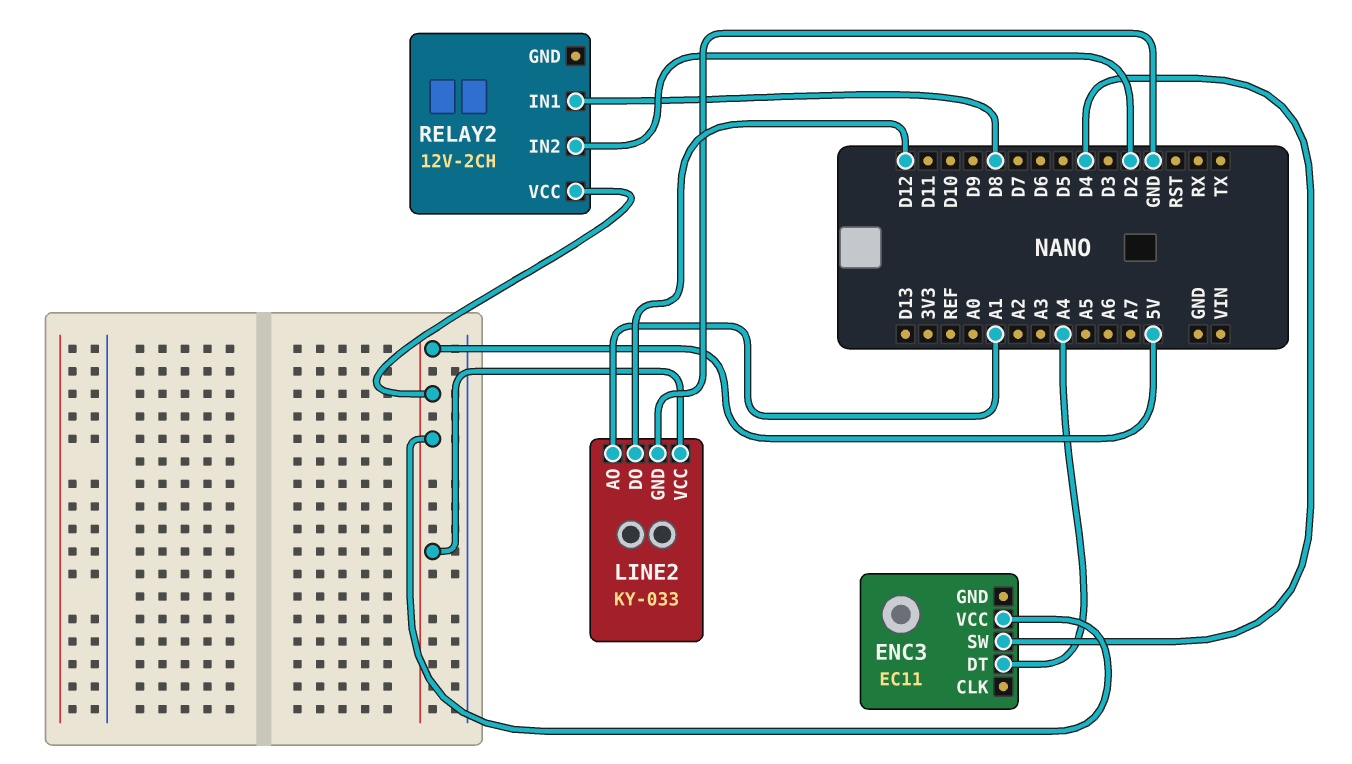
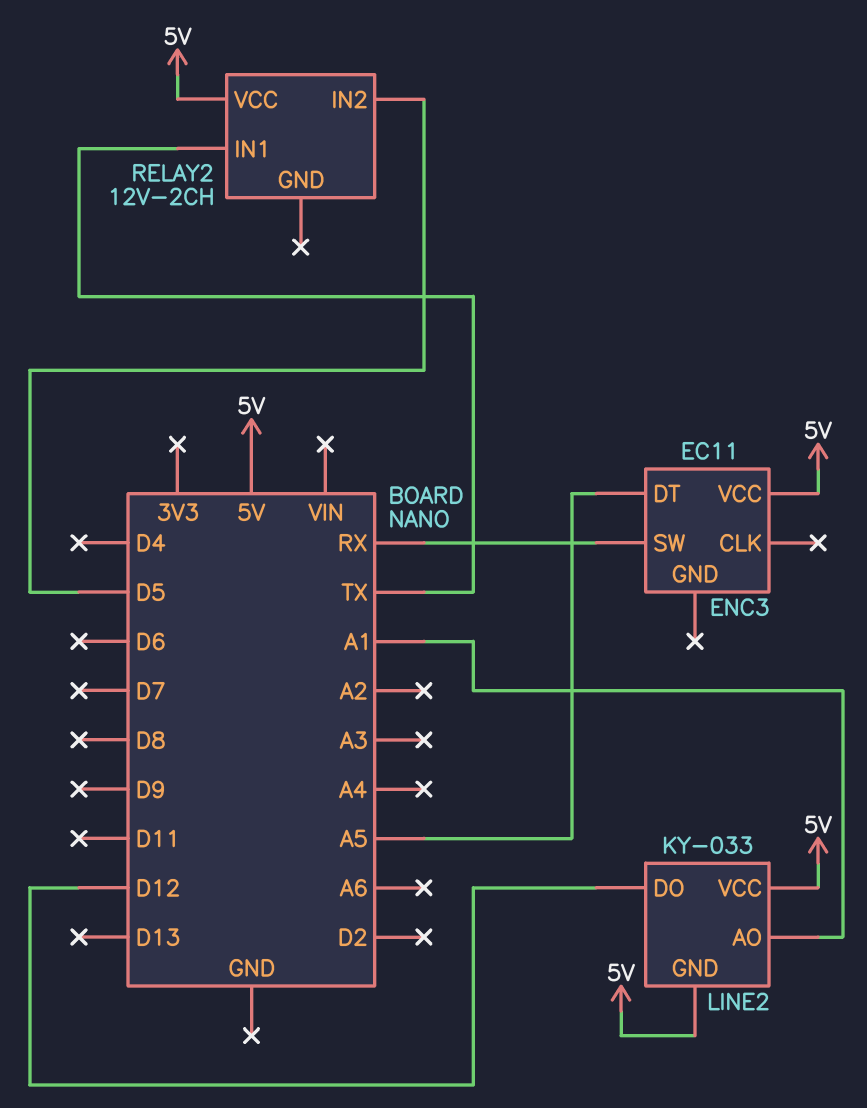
ENC3 pin DT: A4 -> A5
ENC3 pin SW: D4 -> RX
LINE2 pin GND: GND -> 5V
RELAY2 pin IN1: D8 -> TX
RELAY2 pin IN2: D2 -> D5

